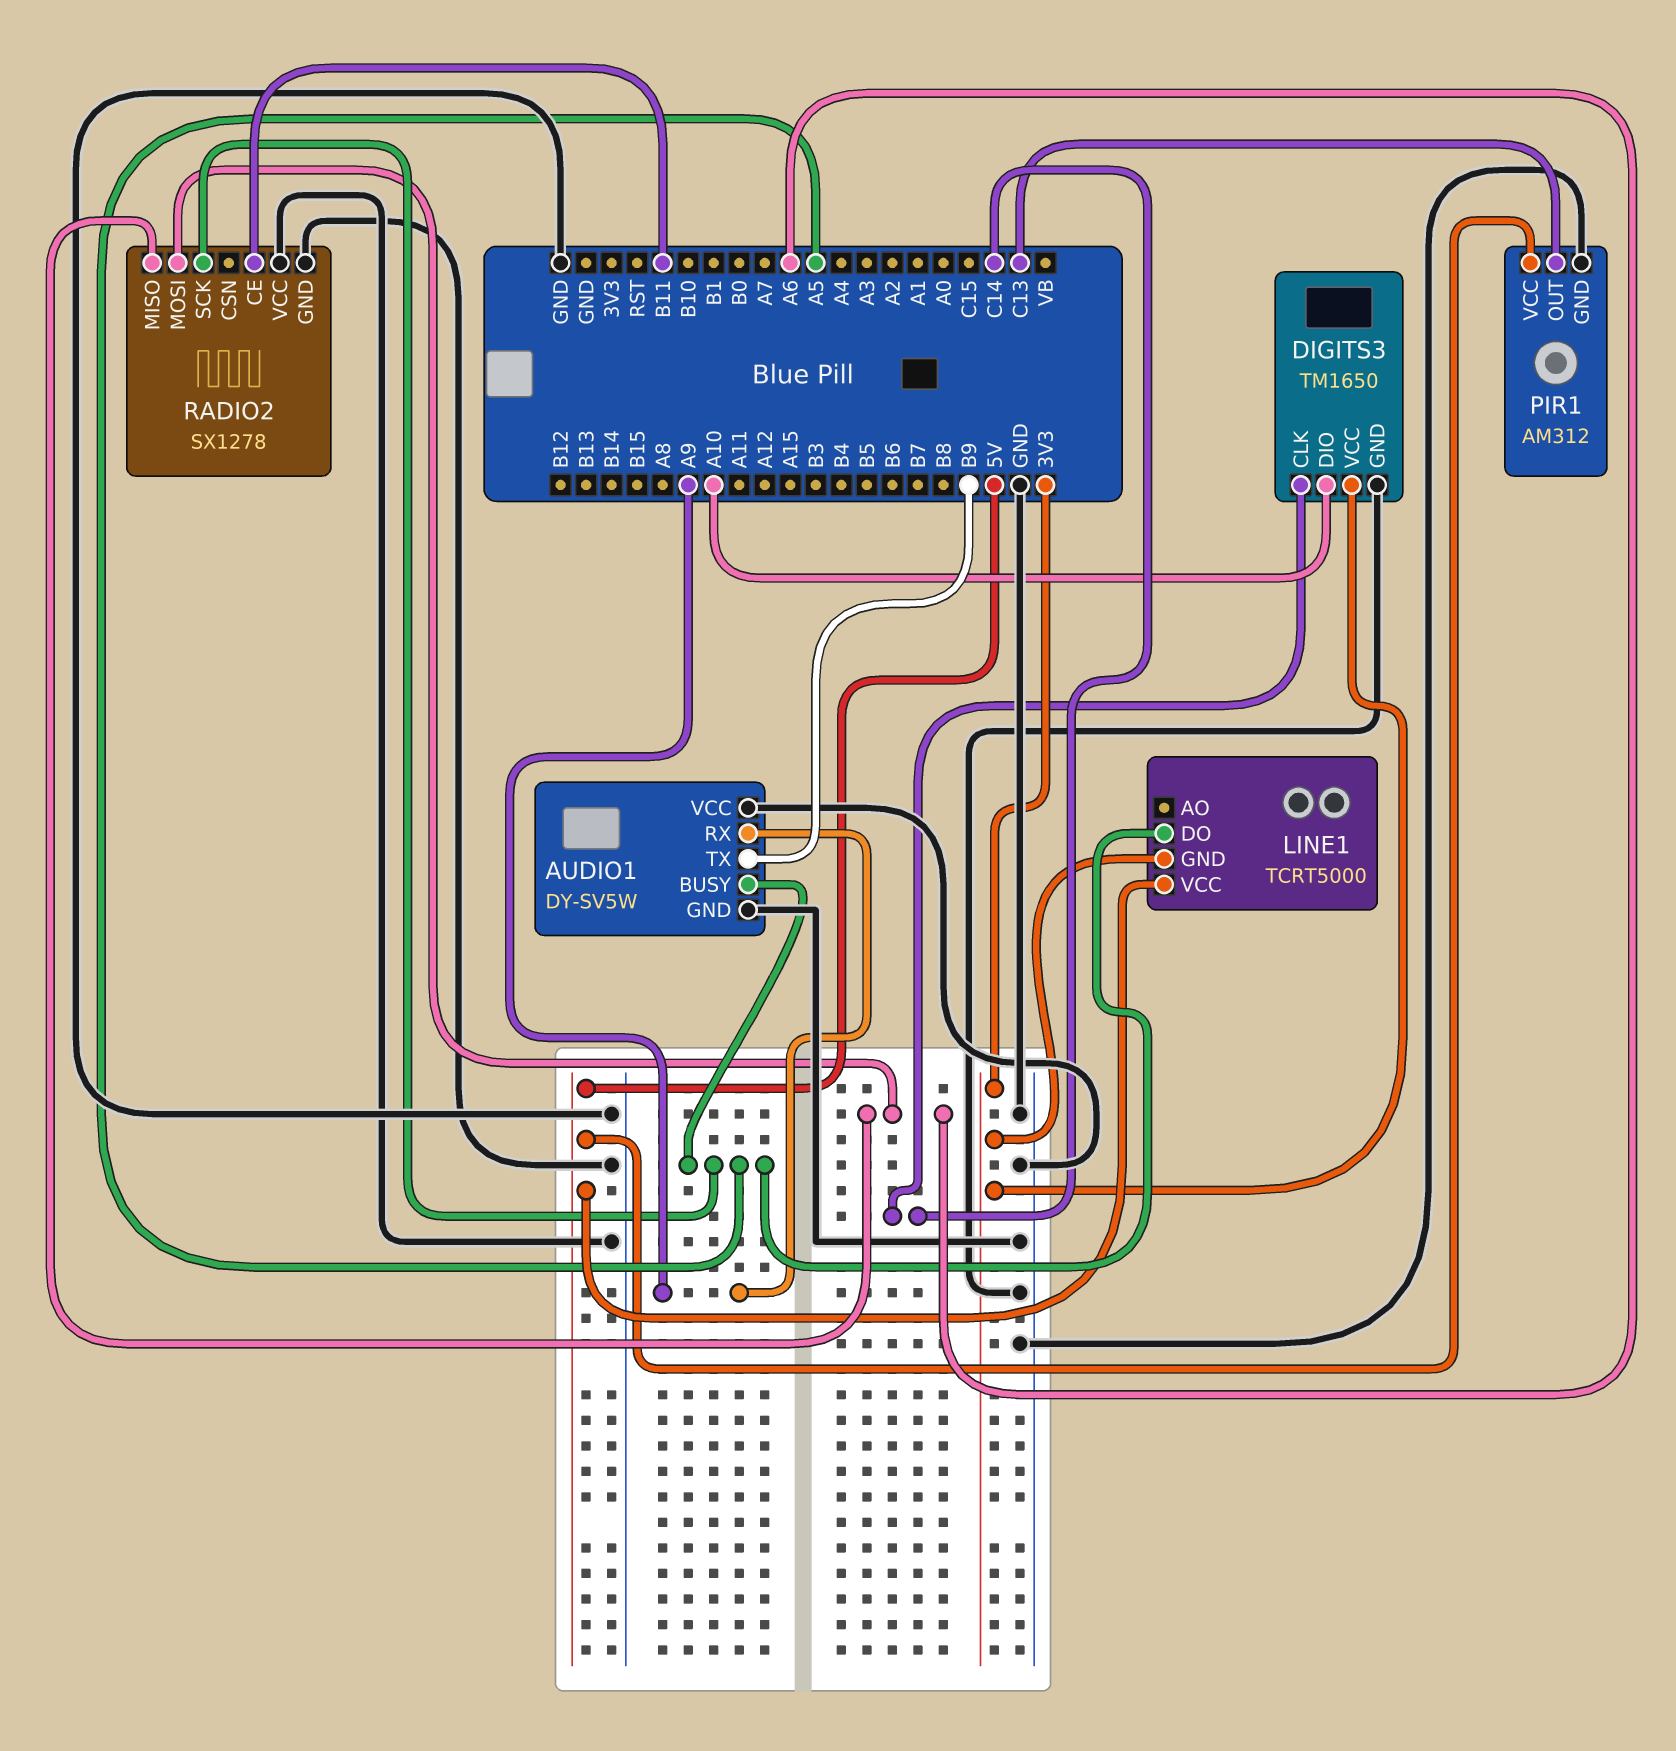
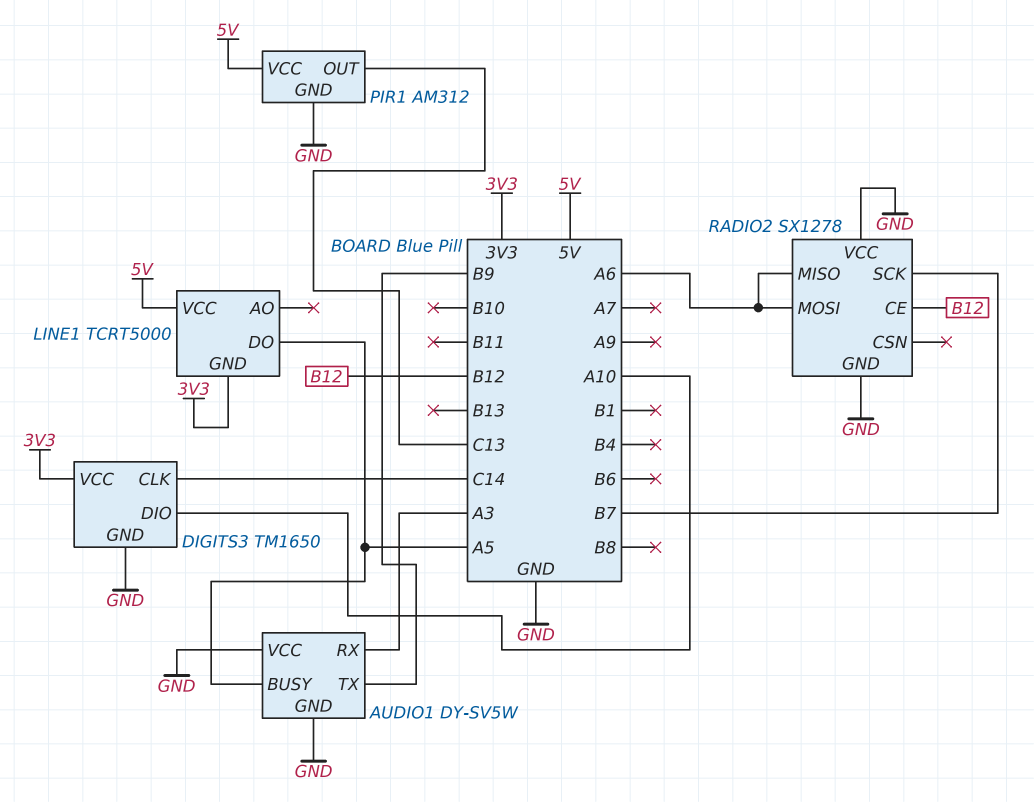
AUDIO1 pin RX: A9 -> A3
RADIO2 pin CE: B11 -> B12
RADIO2 pin SCK: A5 -> B7

